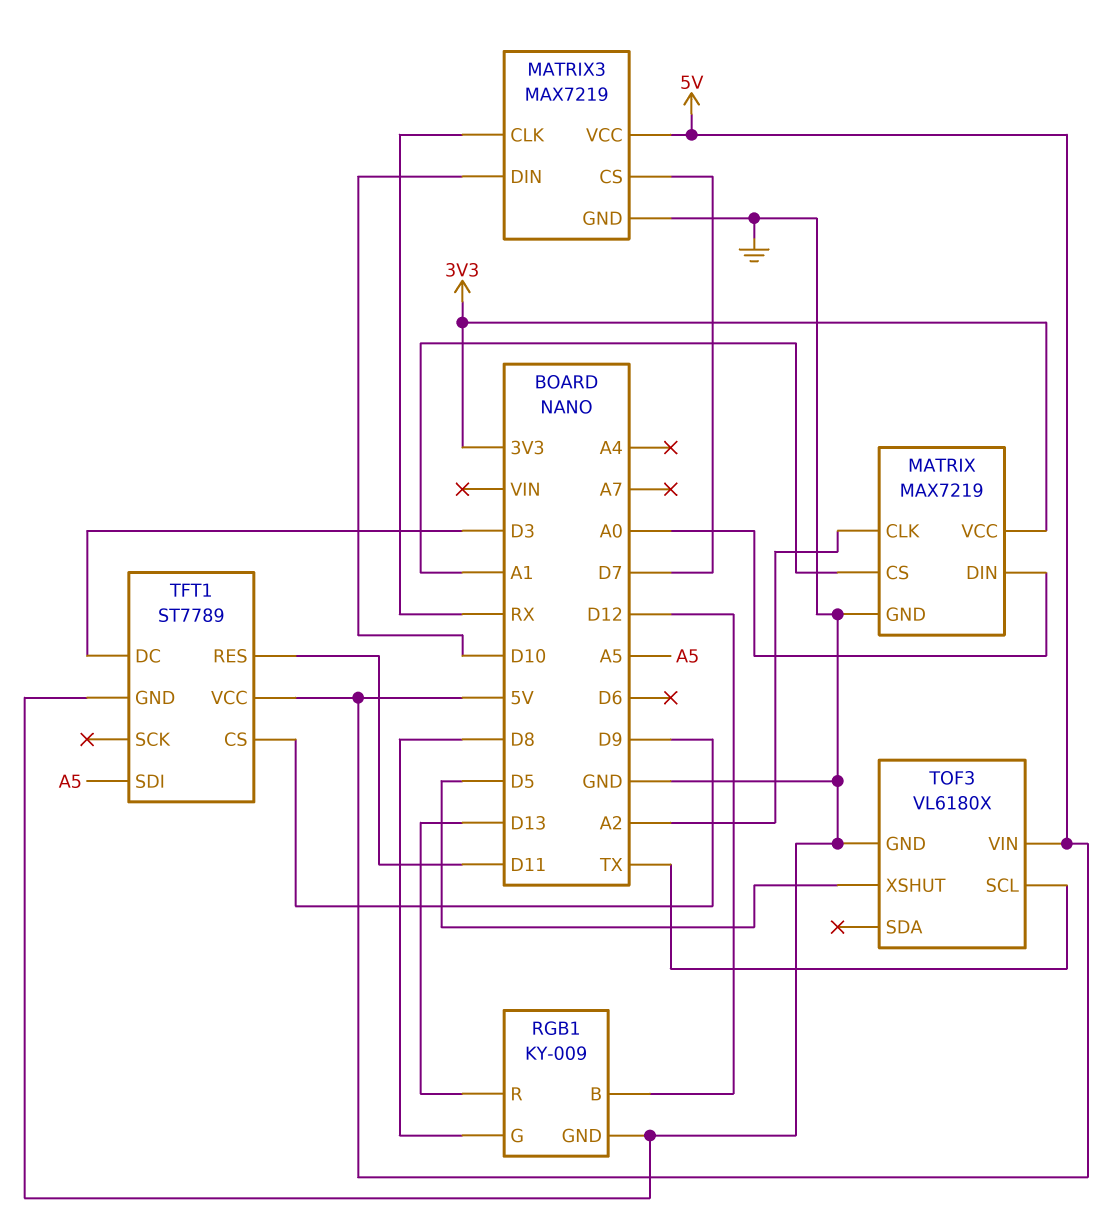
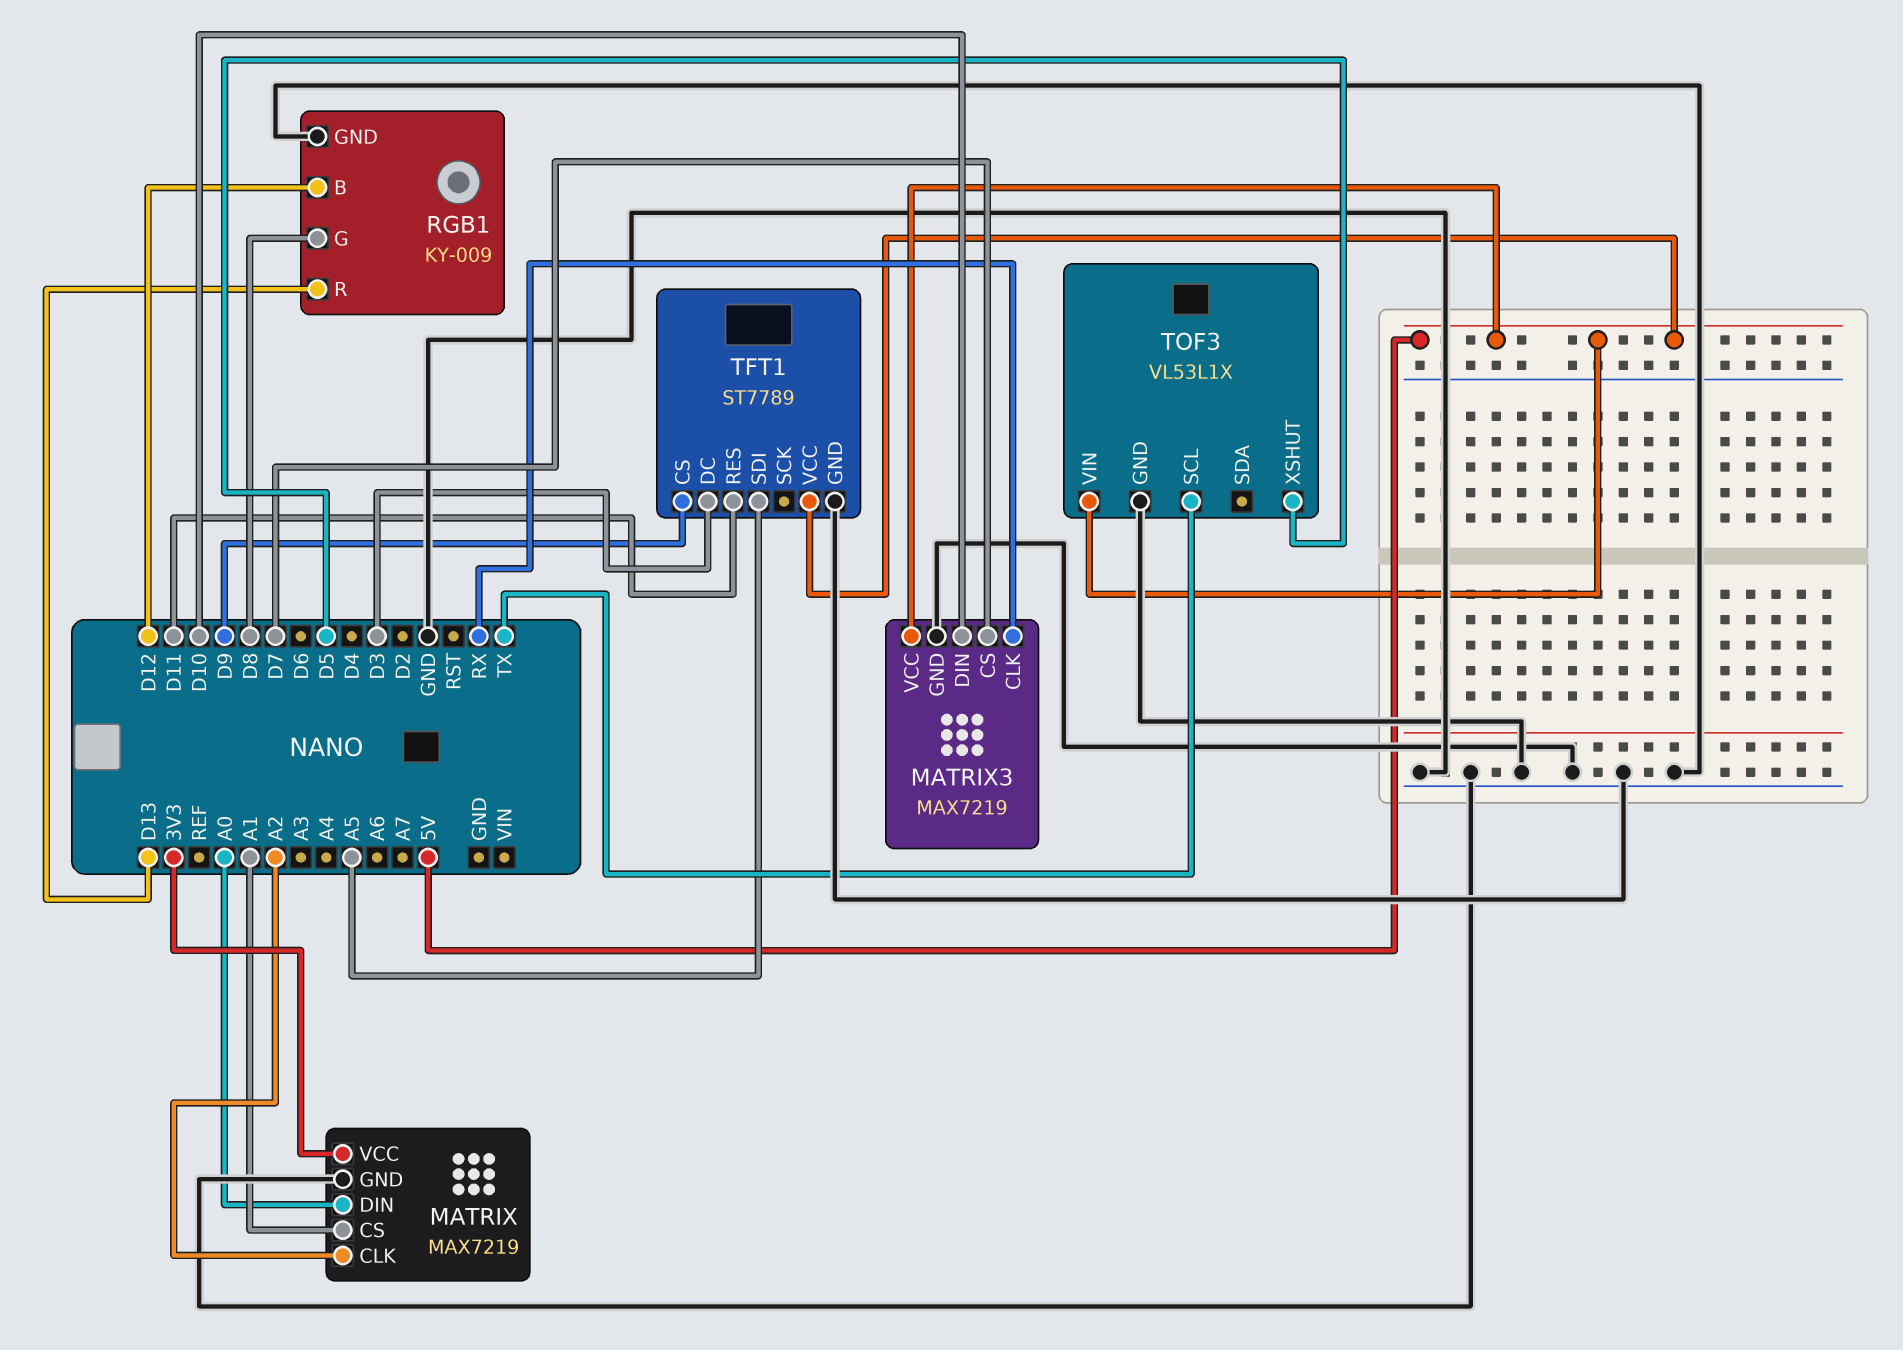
TOF3: VL6180X -> VL53L1X

